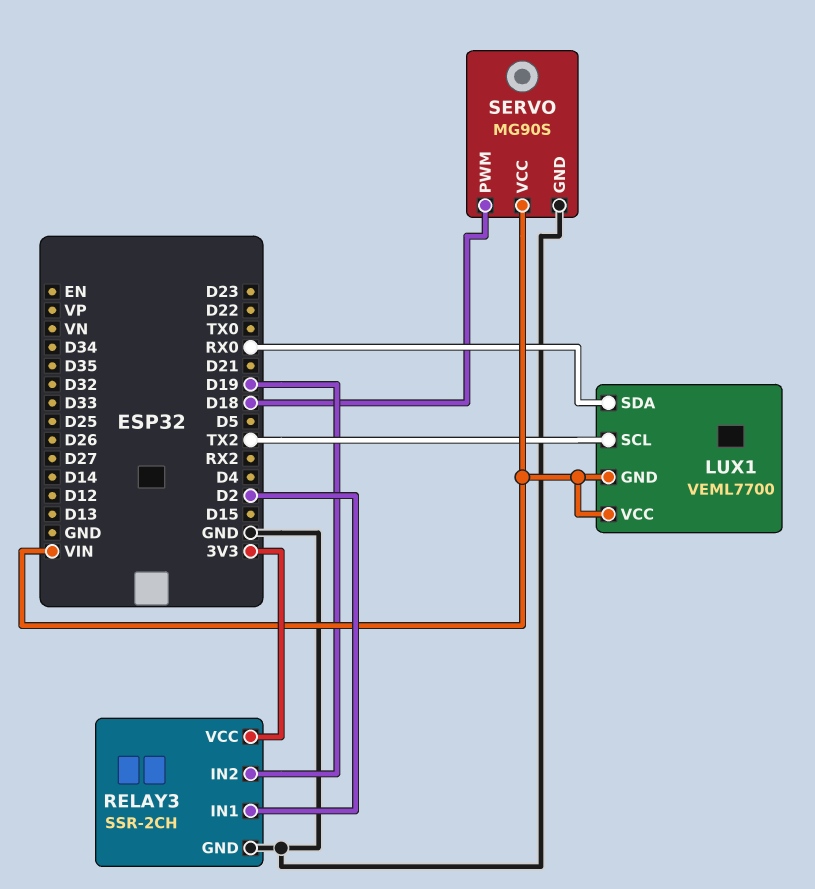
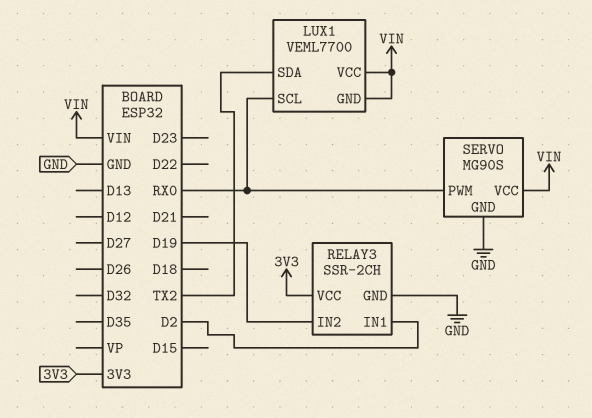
LUX1 pin SCL: TX2 -> RX0
LUX1 pin SDA: RX0 -> TX2
SERVO pin PWM: D18 -> RX0

